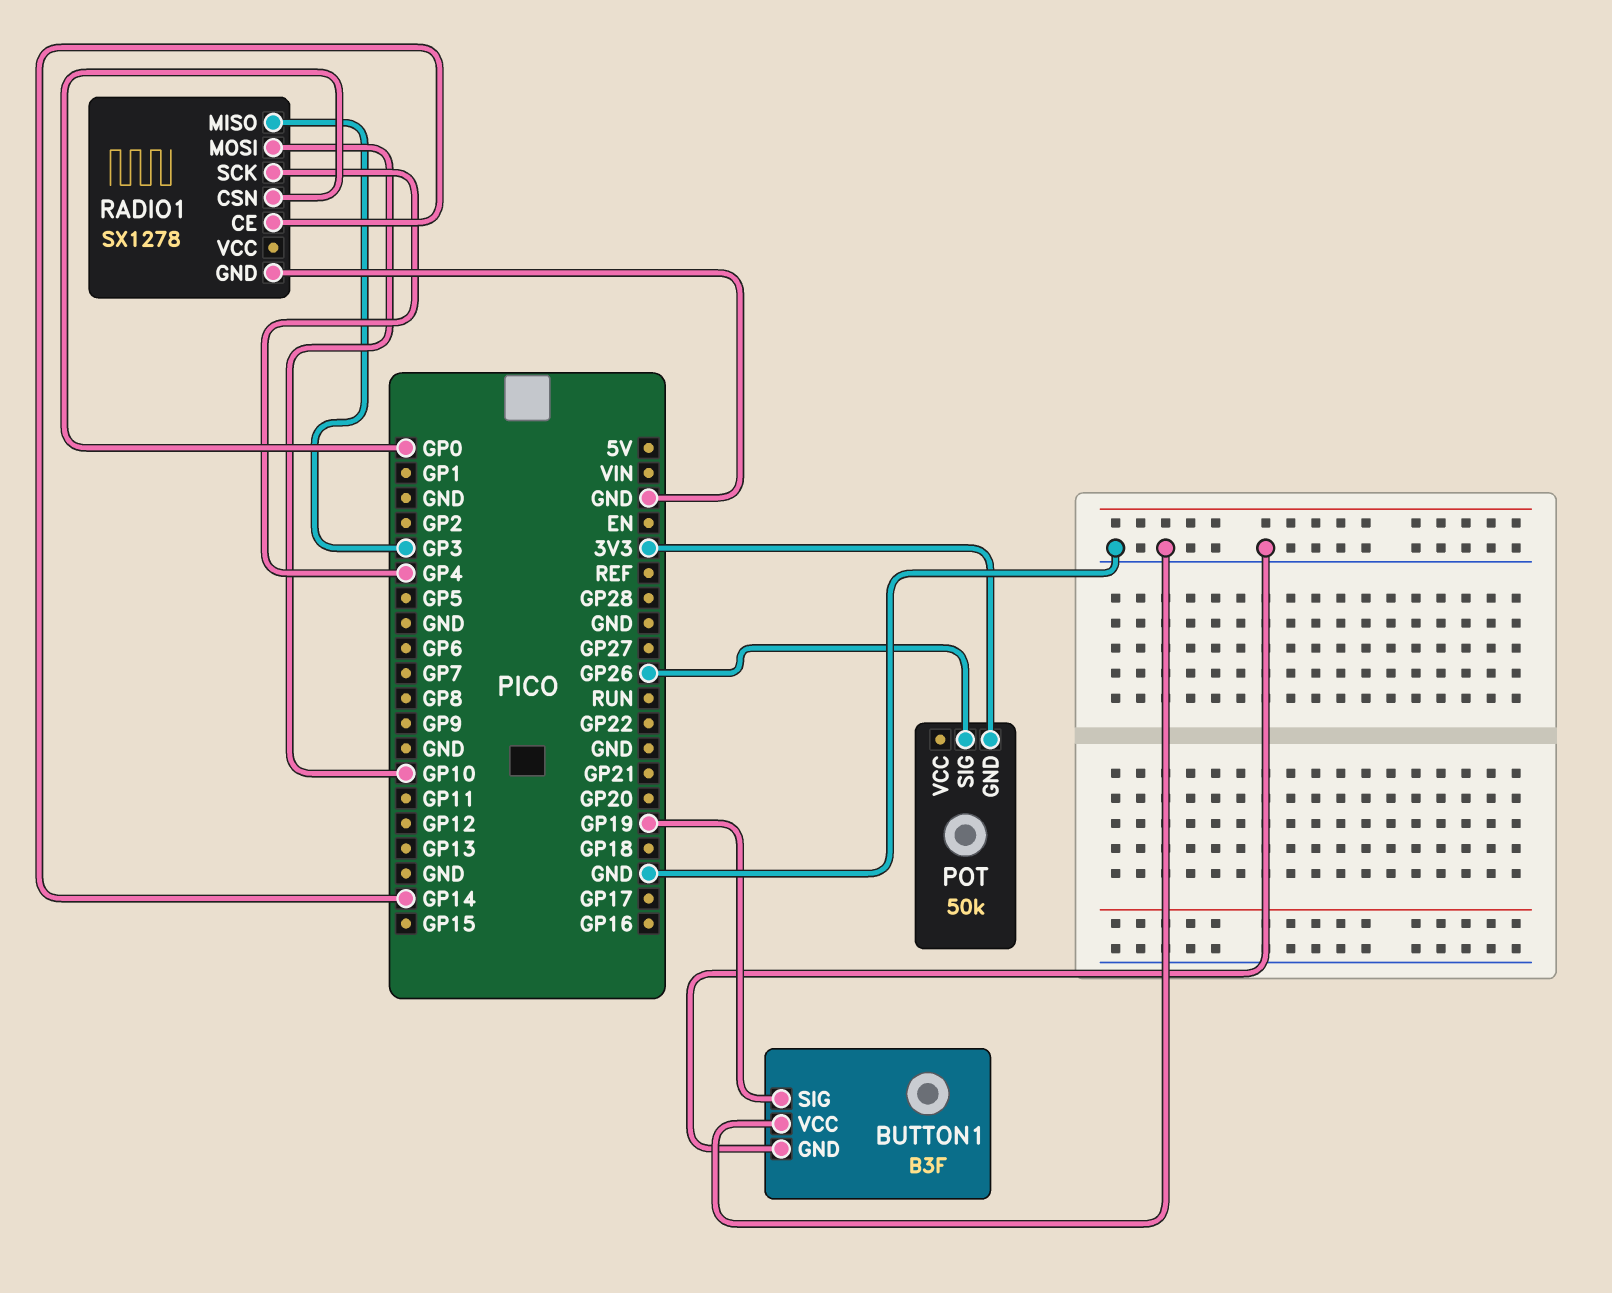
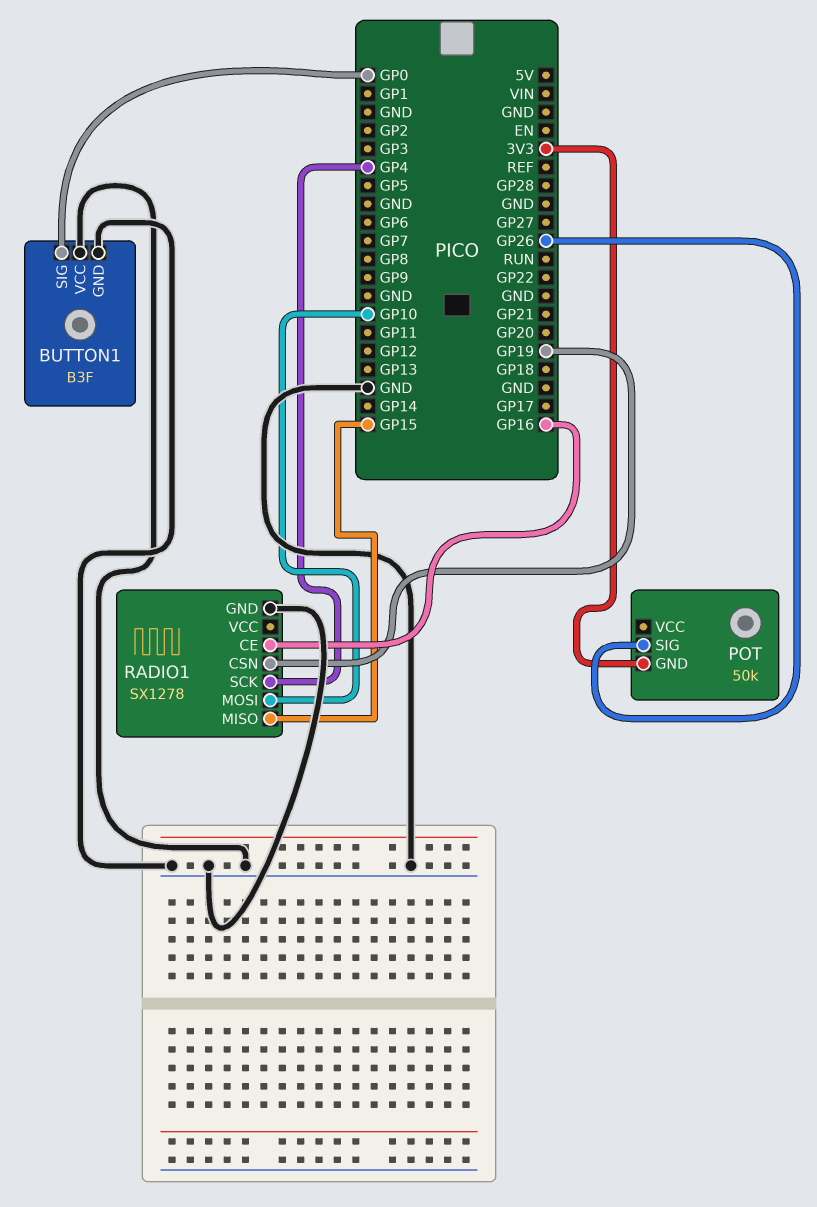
BUTTON1 pin SIG: GP19 -> GP0
RADIO1 pin CE: GP14 -> GP16
RADIO1 pin CSN: GP0 -> GP19
RADIO1 pin MISO: GP3 -> GP15

